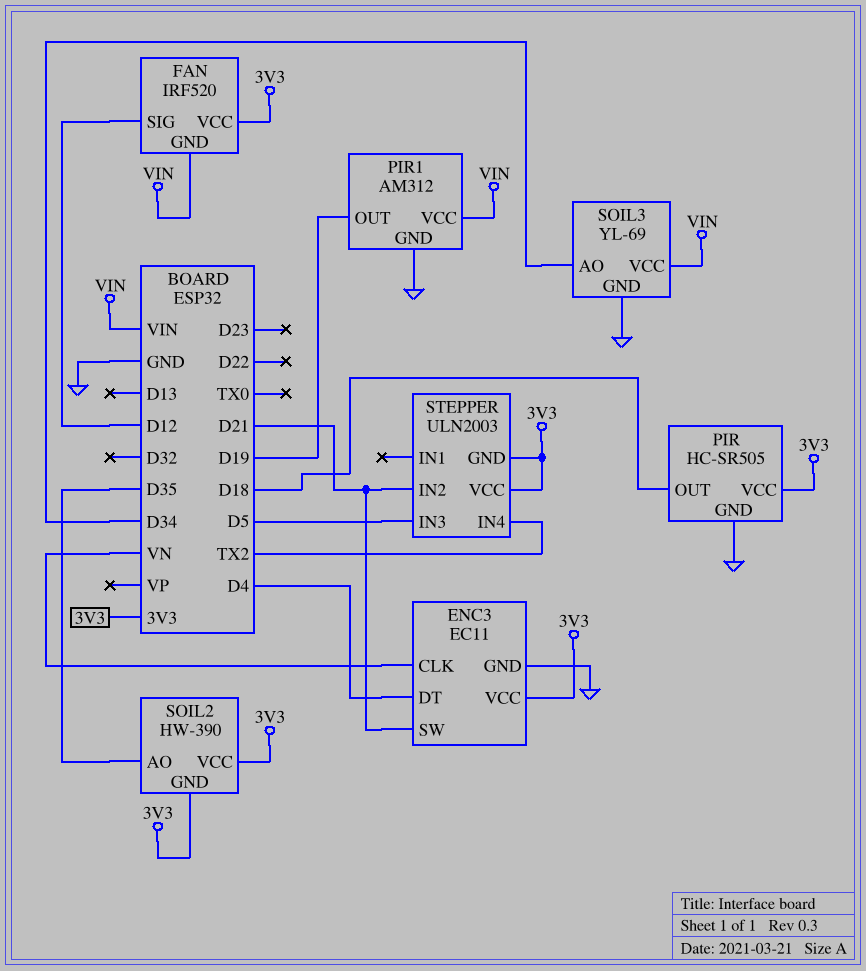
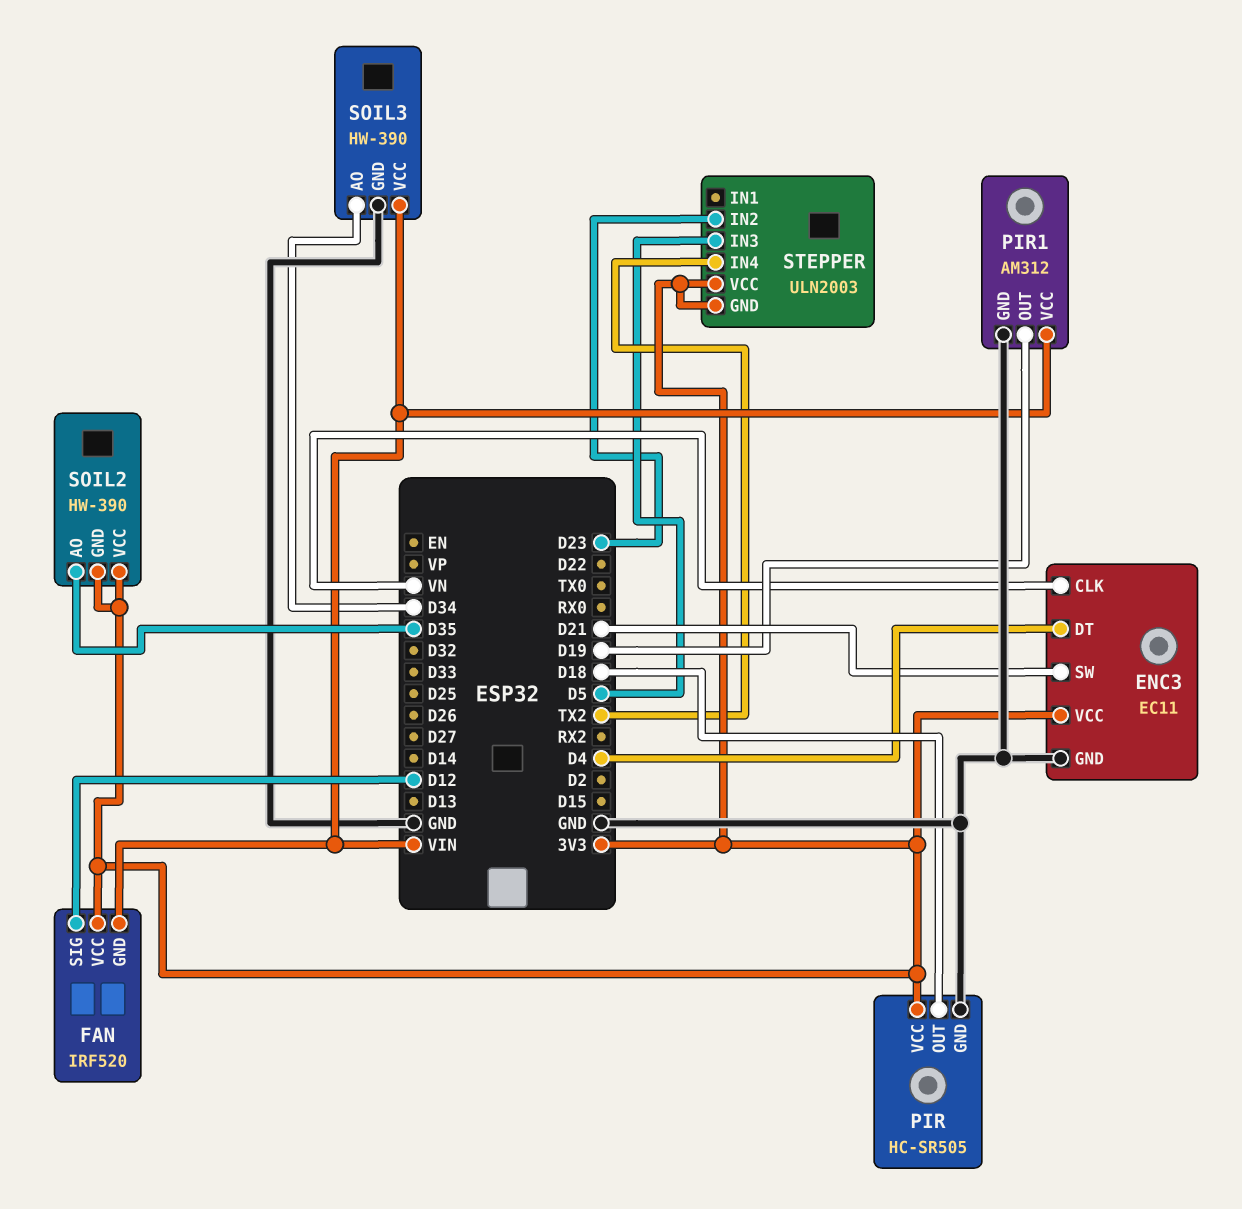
SOIL3: YL-69 -> HW-390
STEPPER pin IN2: D21 -> D23

